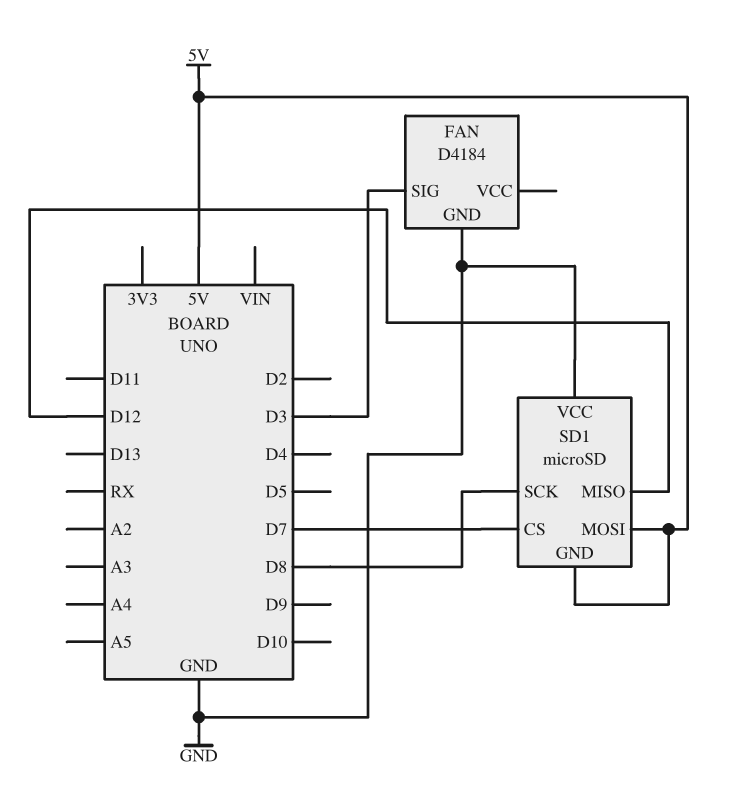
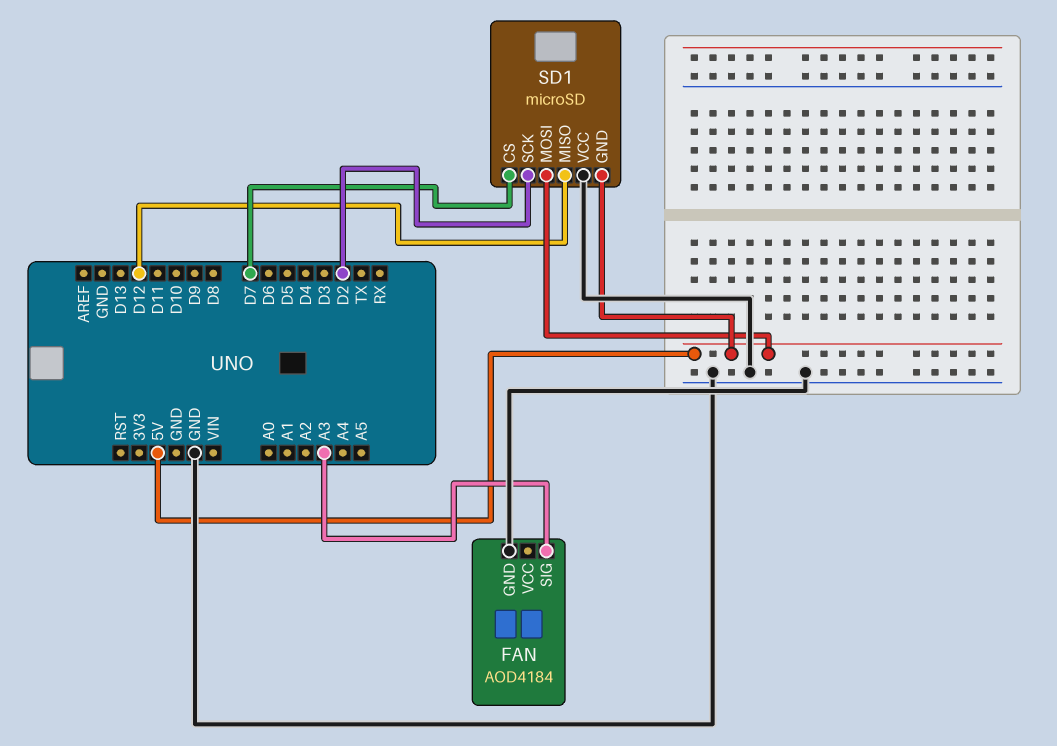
FAN: D4184 -> AOD4184
FAN pin SIG: D3 -> A3
SD1 pin SCK: D8 -> D2

